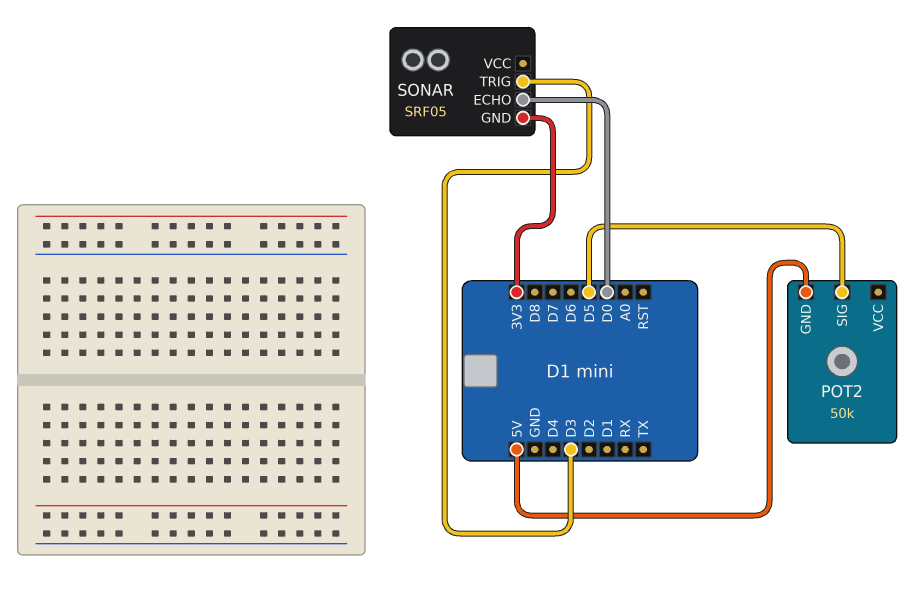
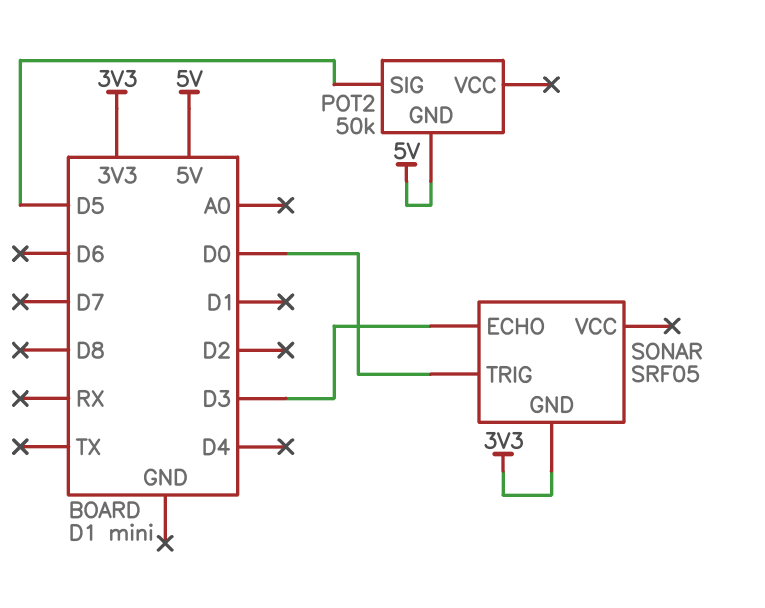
SONAR pin ECHO: D0 -> D3
SONAR pin TRIG: D3 -> D0

